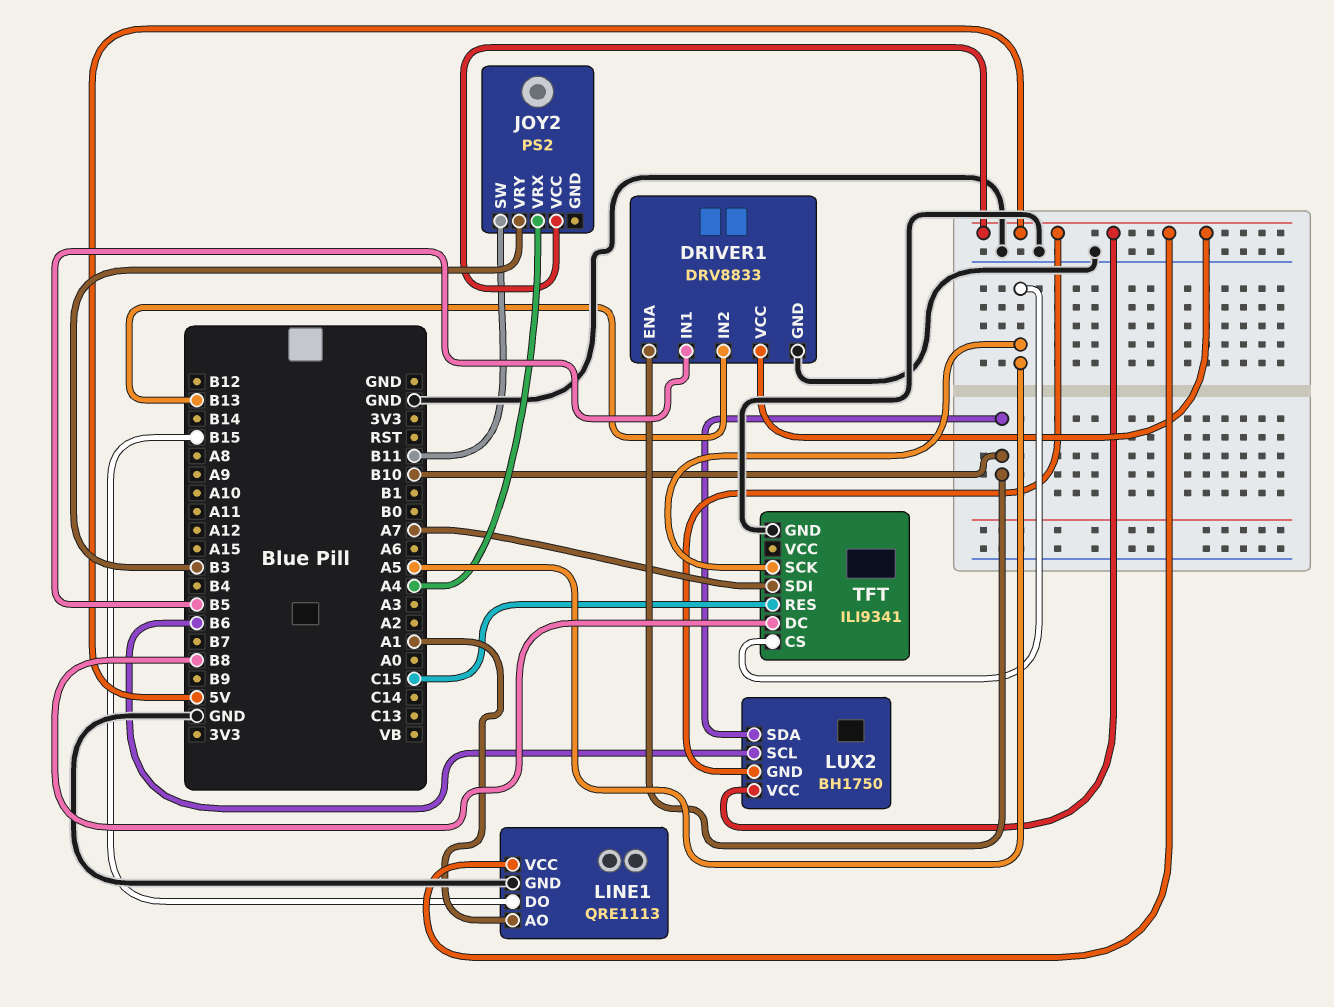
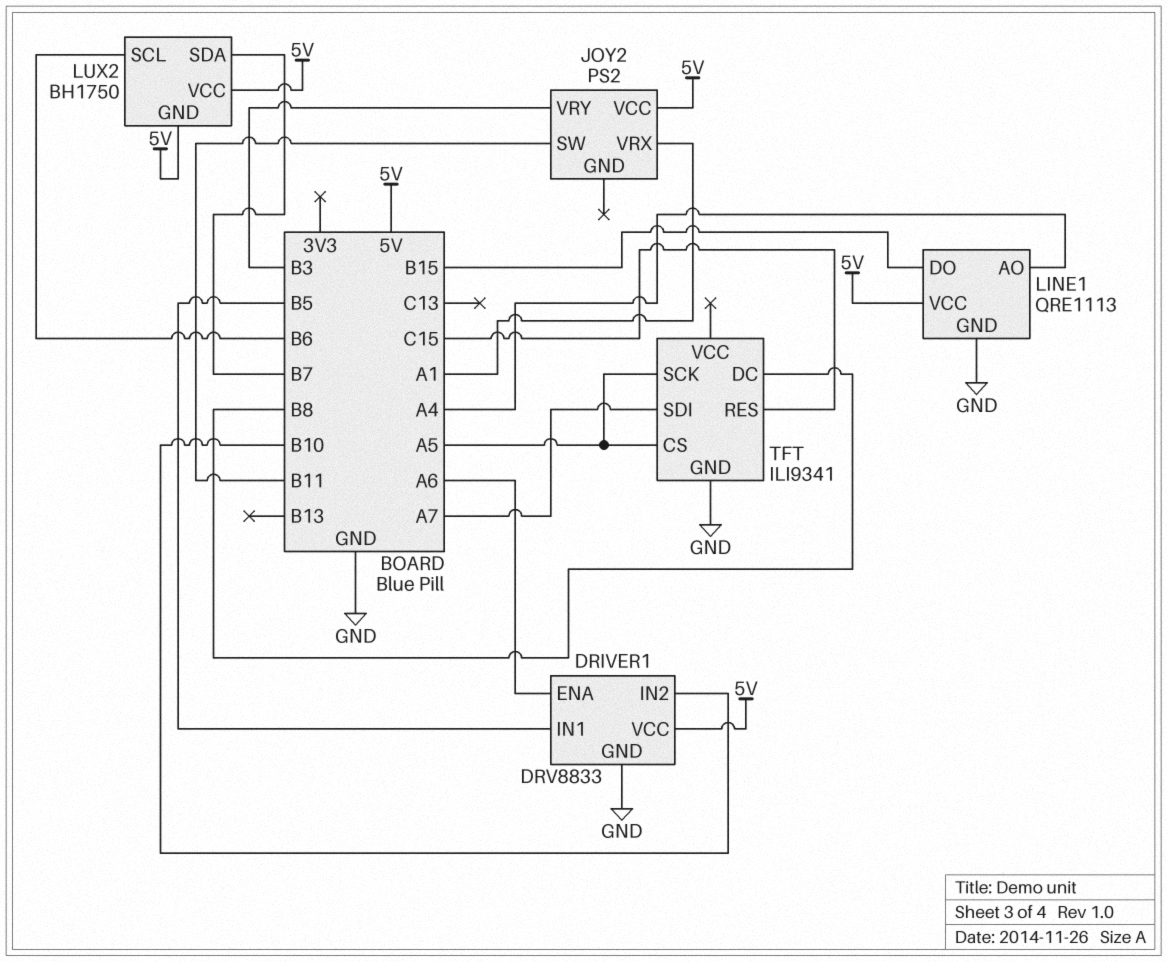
DRIVER1 pin ENA: B10 -> A6
DRIVER1 pin IN2: B13 -> B10
JOY2 pin VRX: A4 -> A1
LINE1 pin AO: A1 -> A4
LUX2 pin SDA: B10 -> B7

